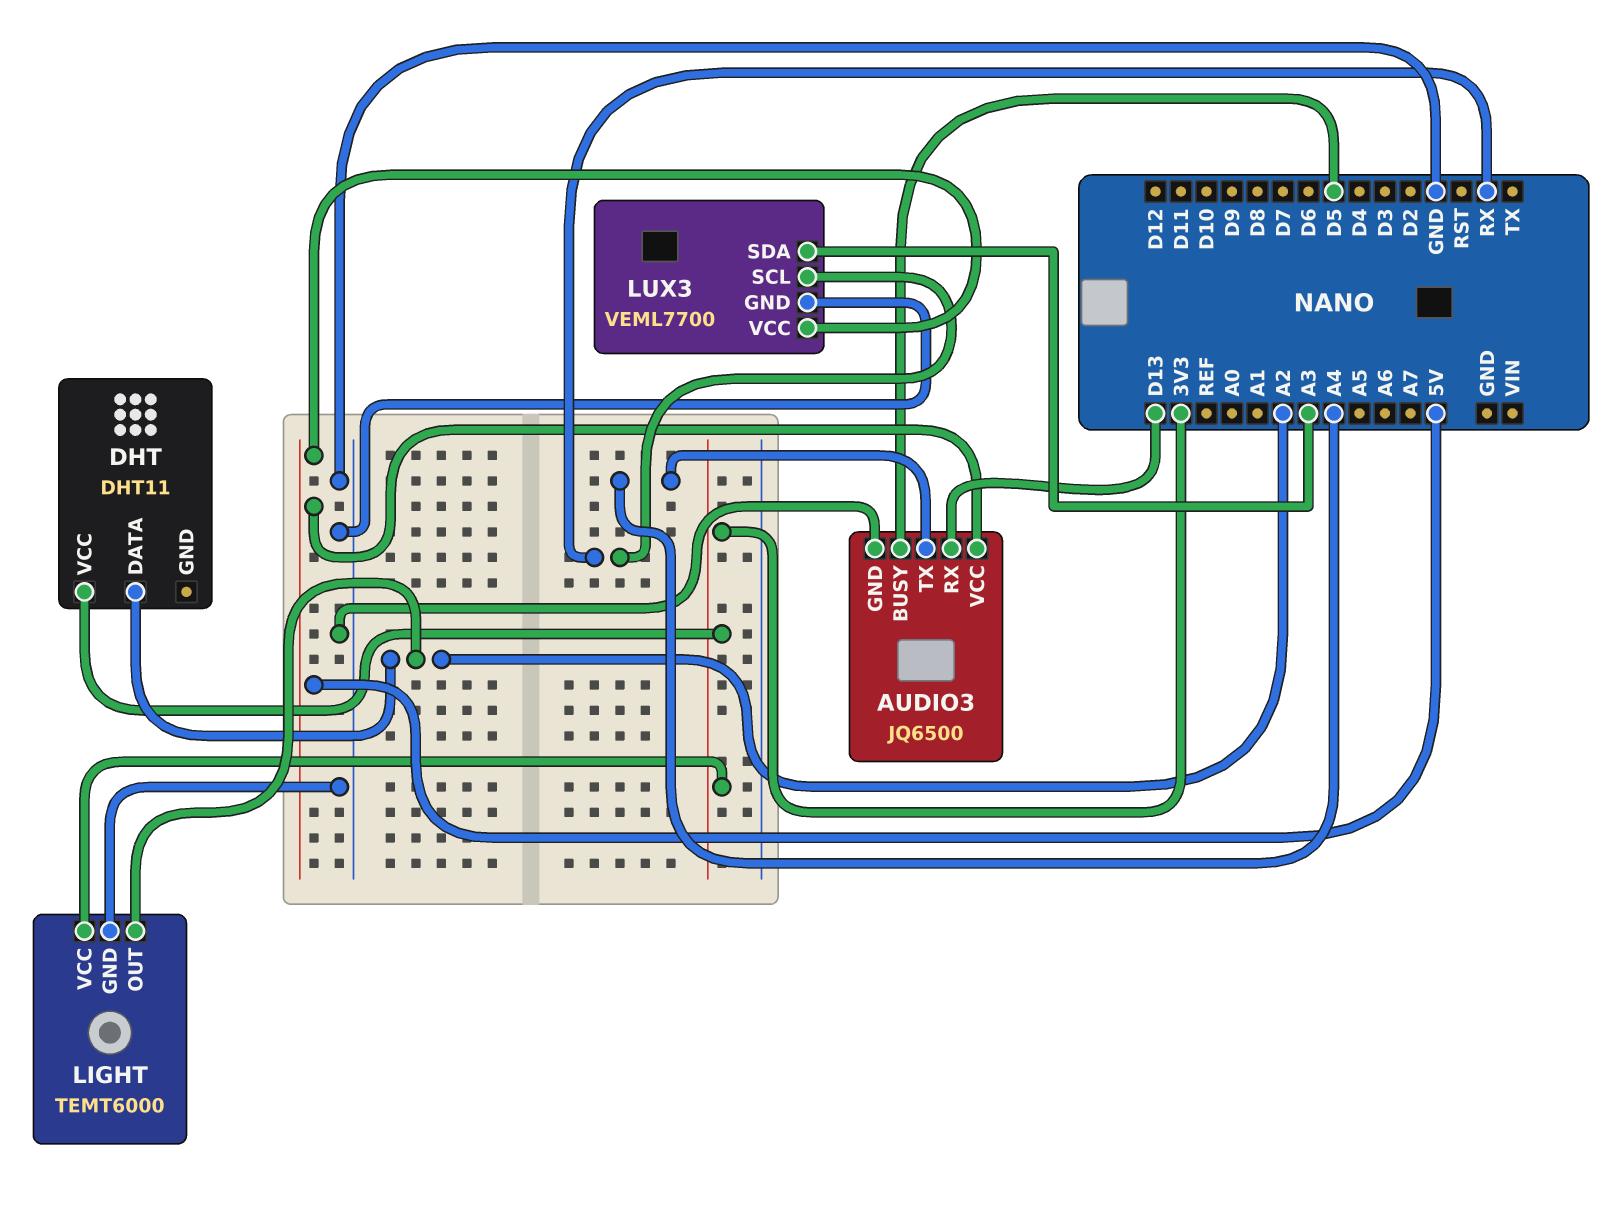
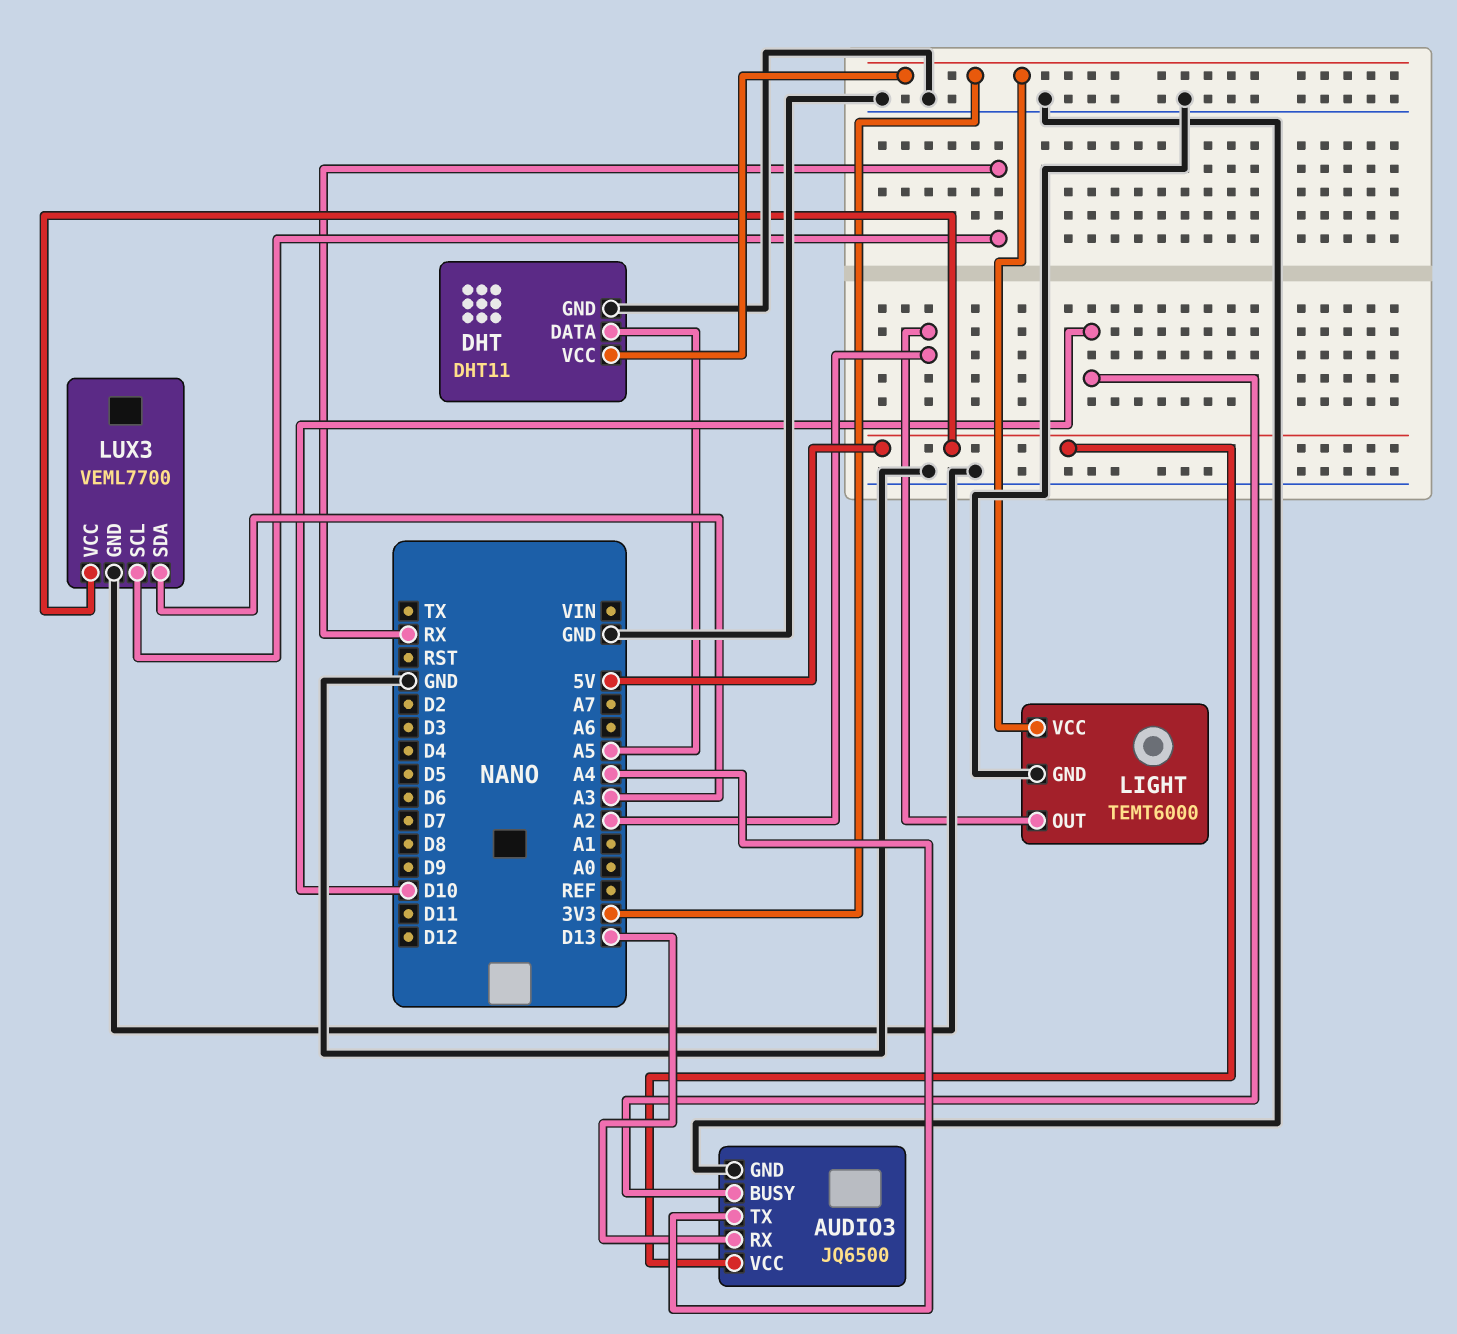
AUDIO3 pin BUSY: D5 -> D10
DHT pin DATA: A2 -> A5
DHT pin GND: none -> GND

